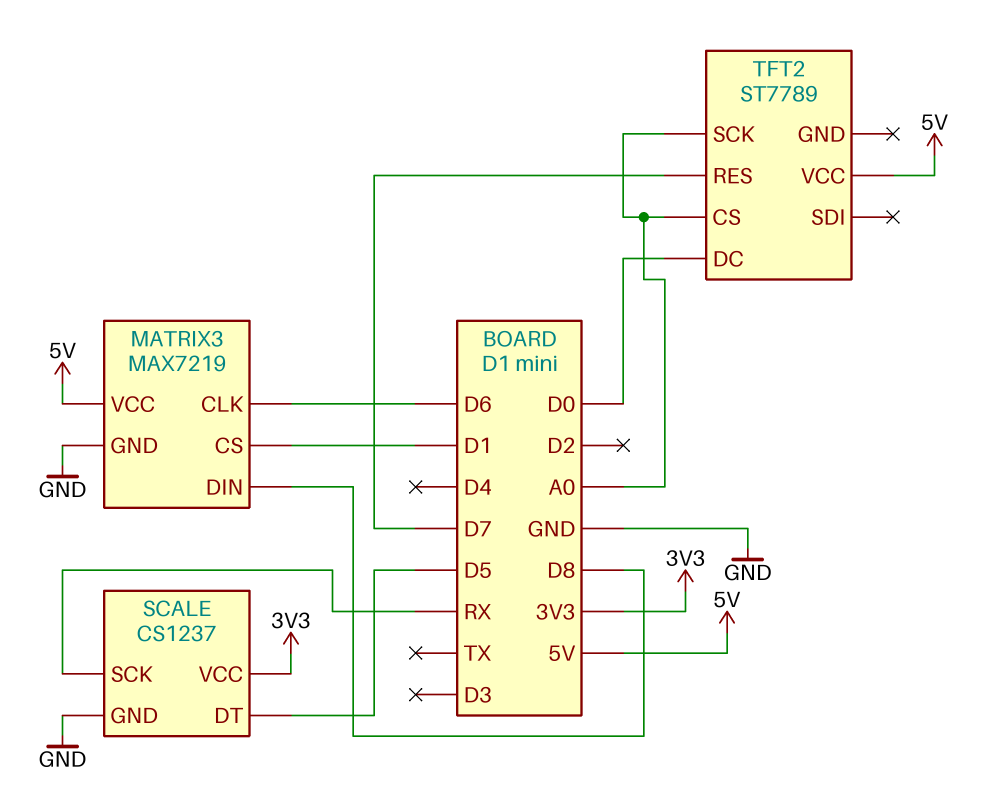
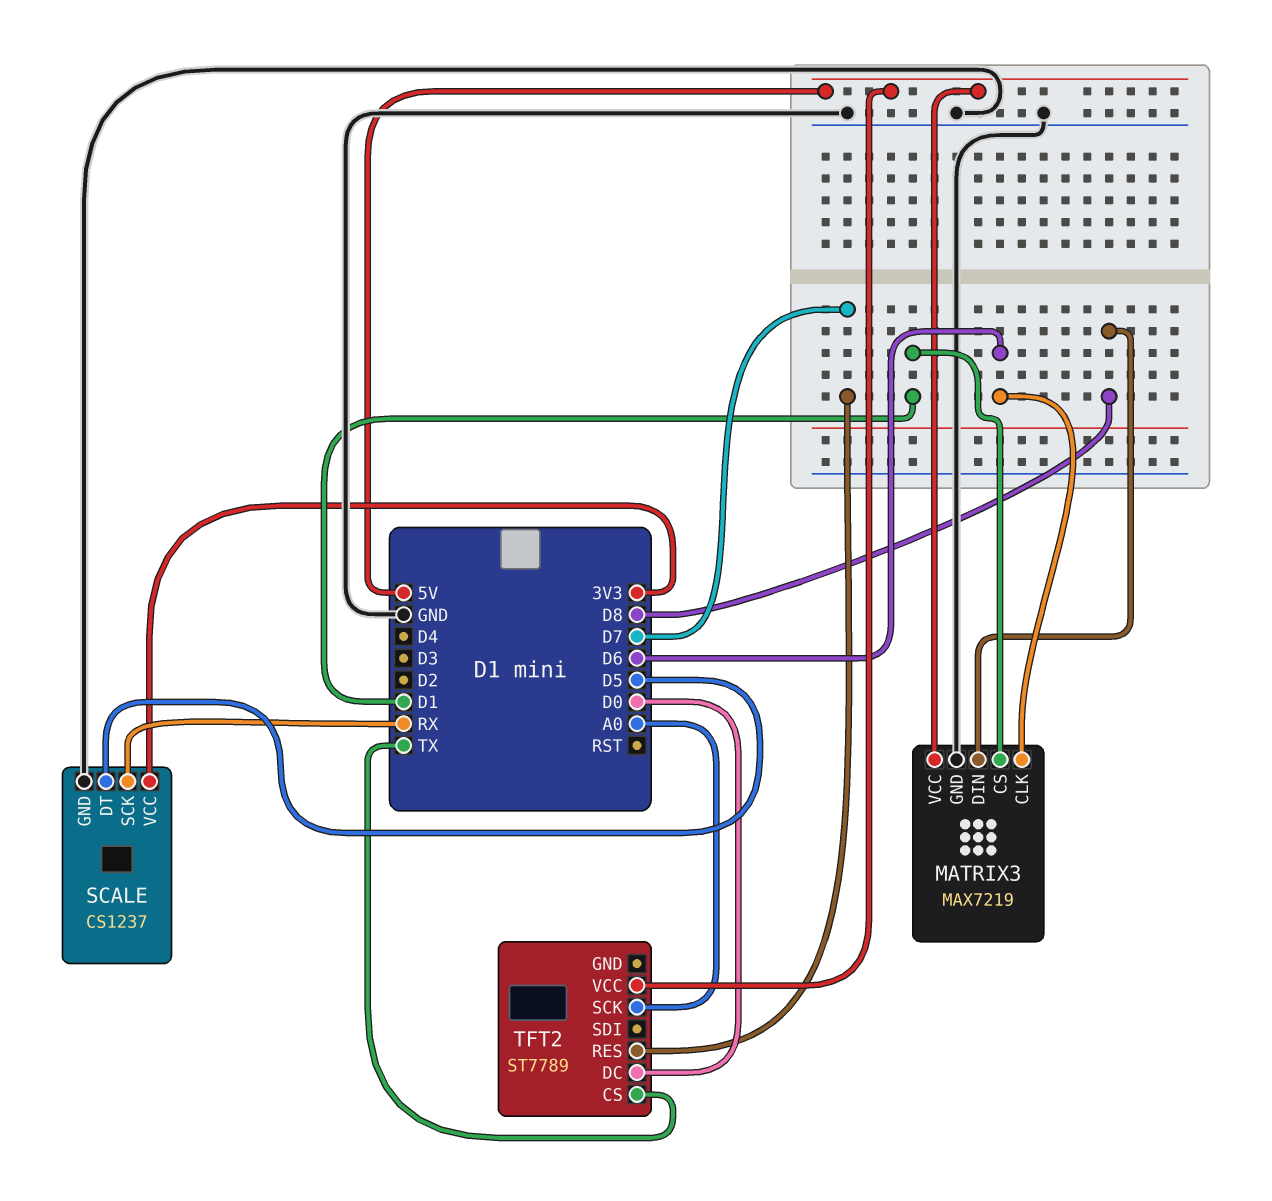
TFT2 pin CS: A0 -> TX

